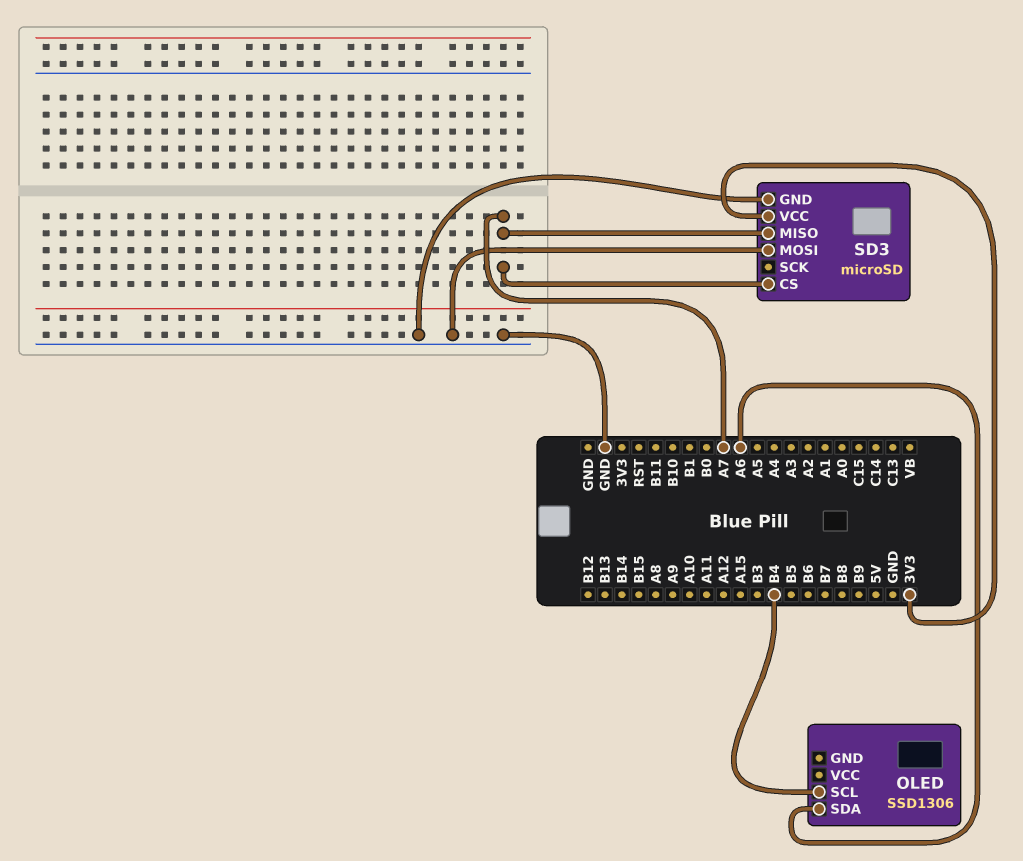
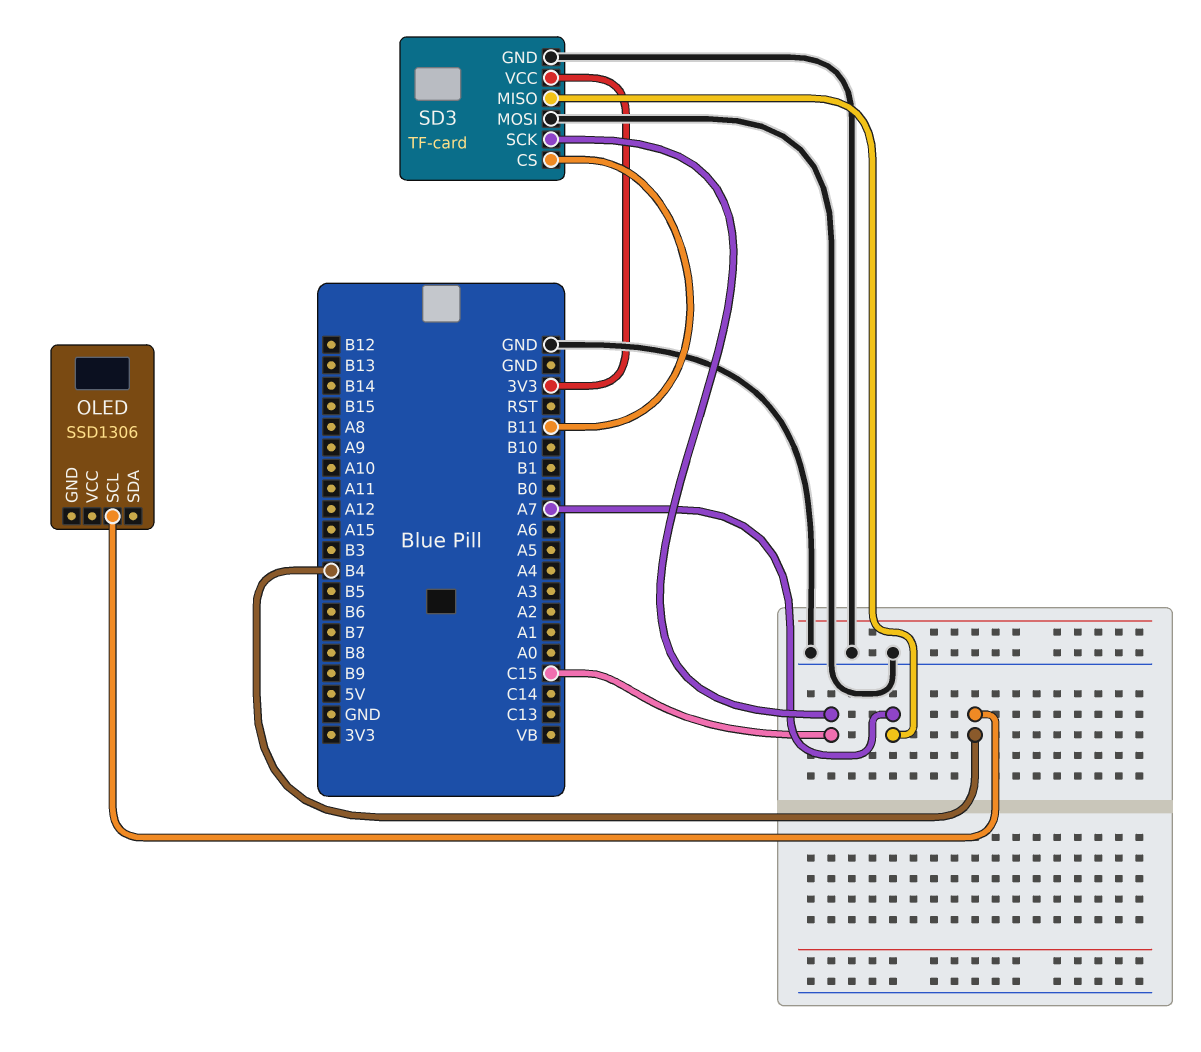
OLED pin SDA: A6 -> none
SD3: microSD -> TF-card
SD3 pin CS: A7 -> B11
SD3 pin SCK: none -> C15

